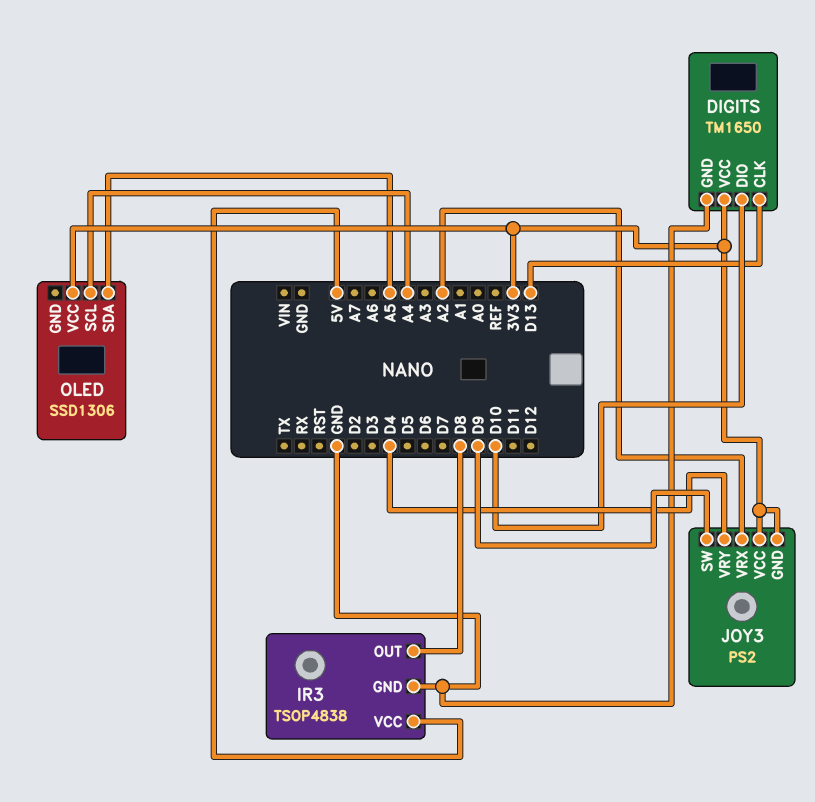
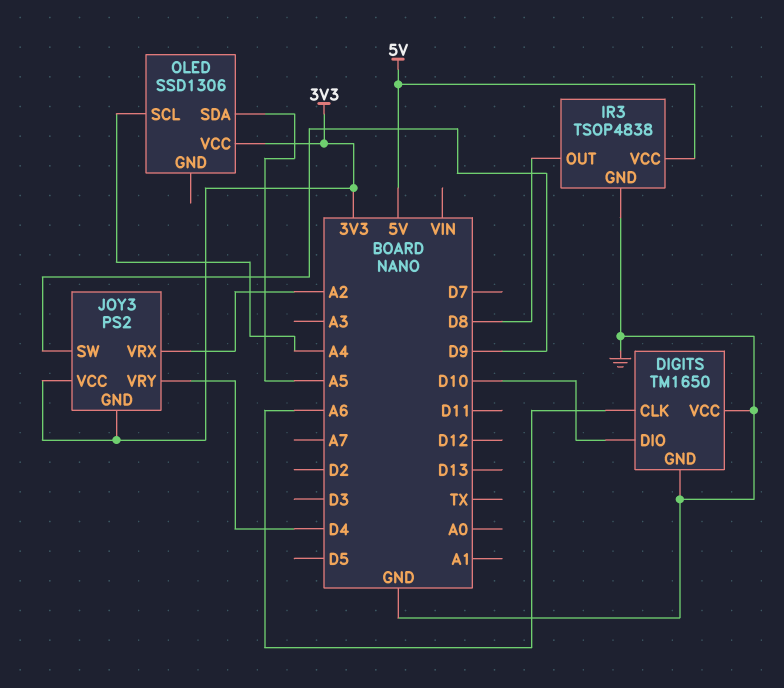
DIGITS pin CLK: D13 -> A6
DIGITS pin VCC: 3V3 -> GND

